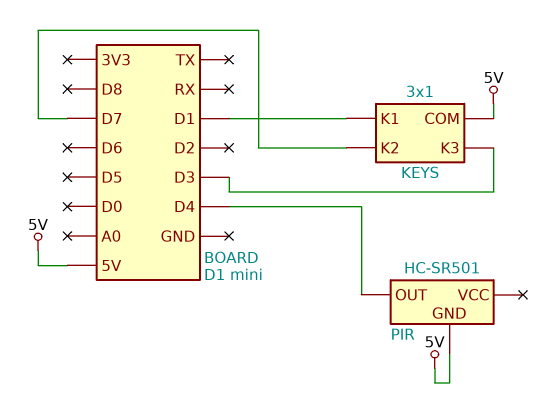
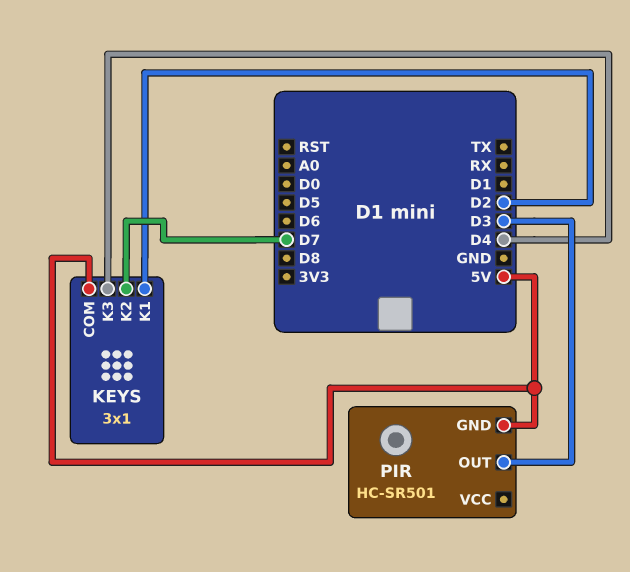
KEYS pin K1: D1 -> D2
KEYS pin K3: D3 -> D4
PIR pin OUT: D4 -> D3

